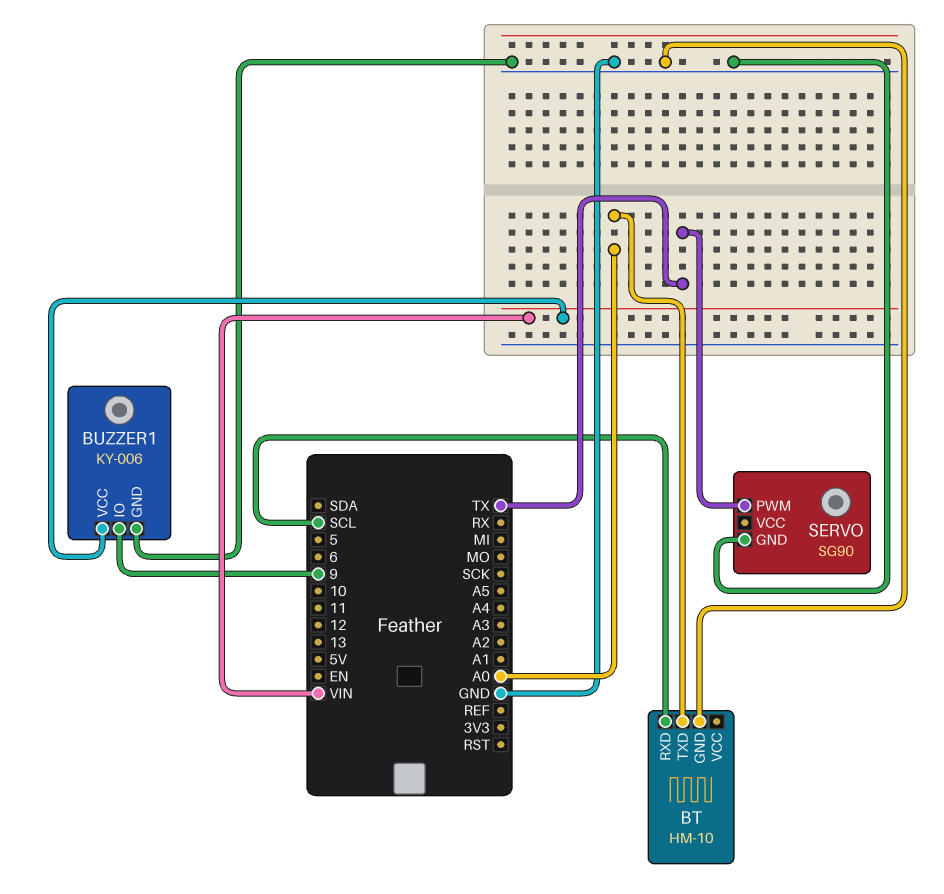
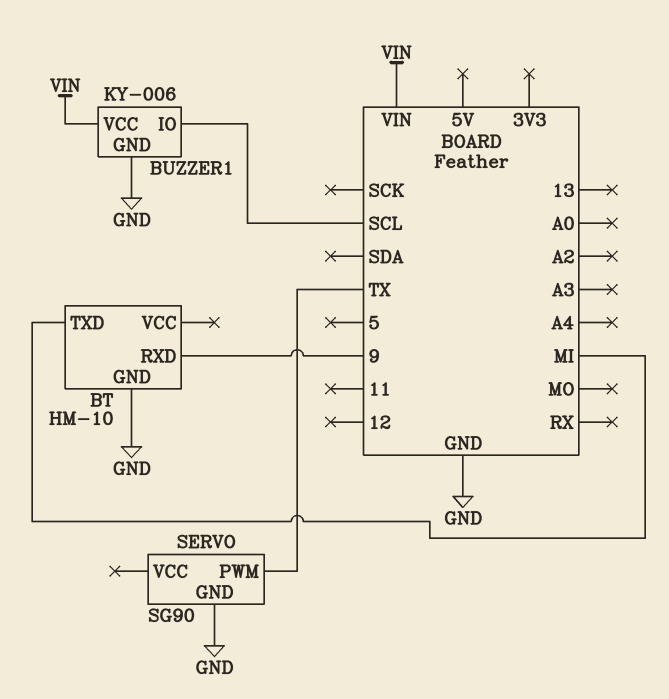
BT pin RXD: SCL -> 9
BT pin TXD: A0 -> MI
BUZZER1 pin IO: 9 -> SCL

